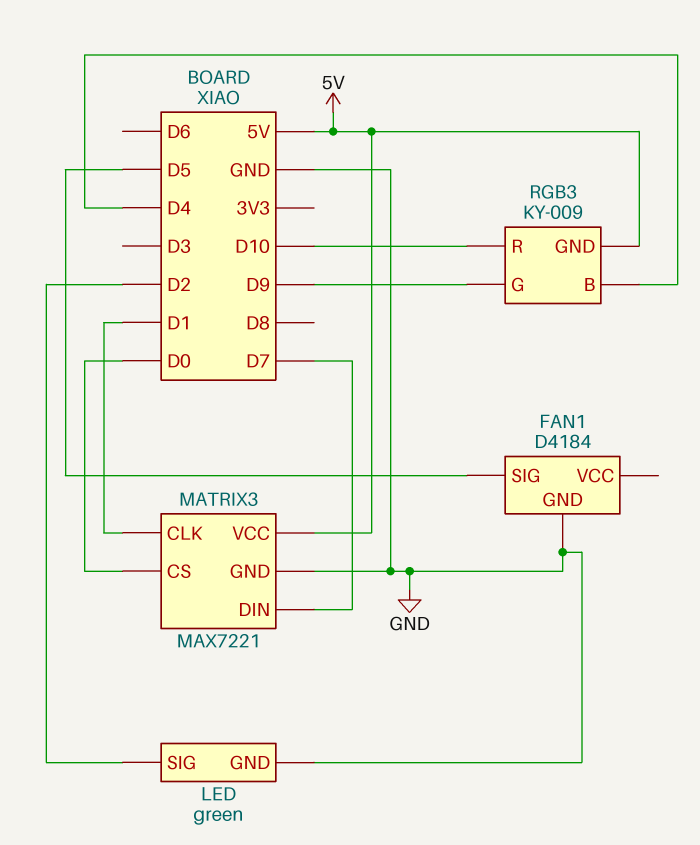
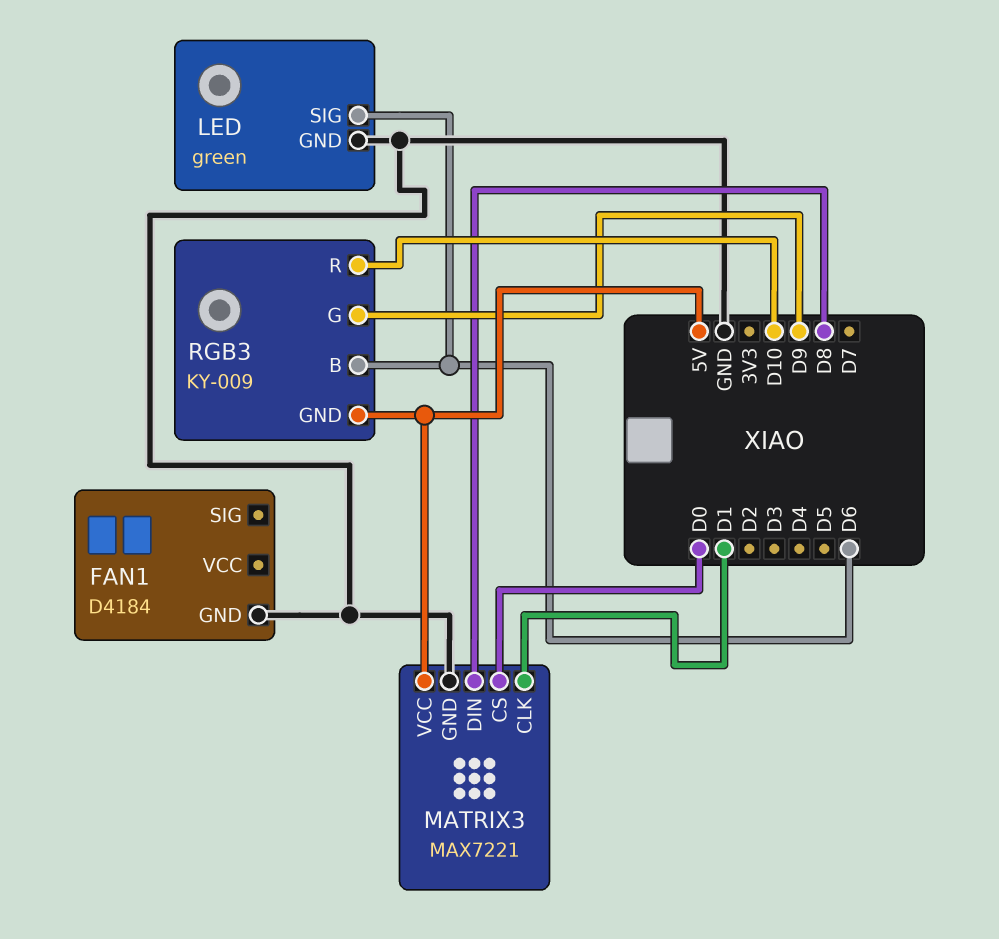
FAN1 pin SIG: D5 -> none
LED pin SIG: D2 -> D6
MATRIX3 pin DIN: D7 -> D8
RGB3 pin B: D4 -> D6

